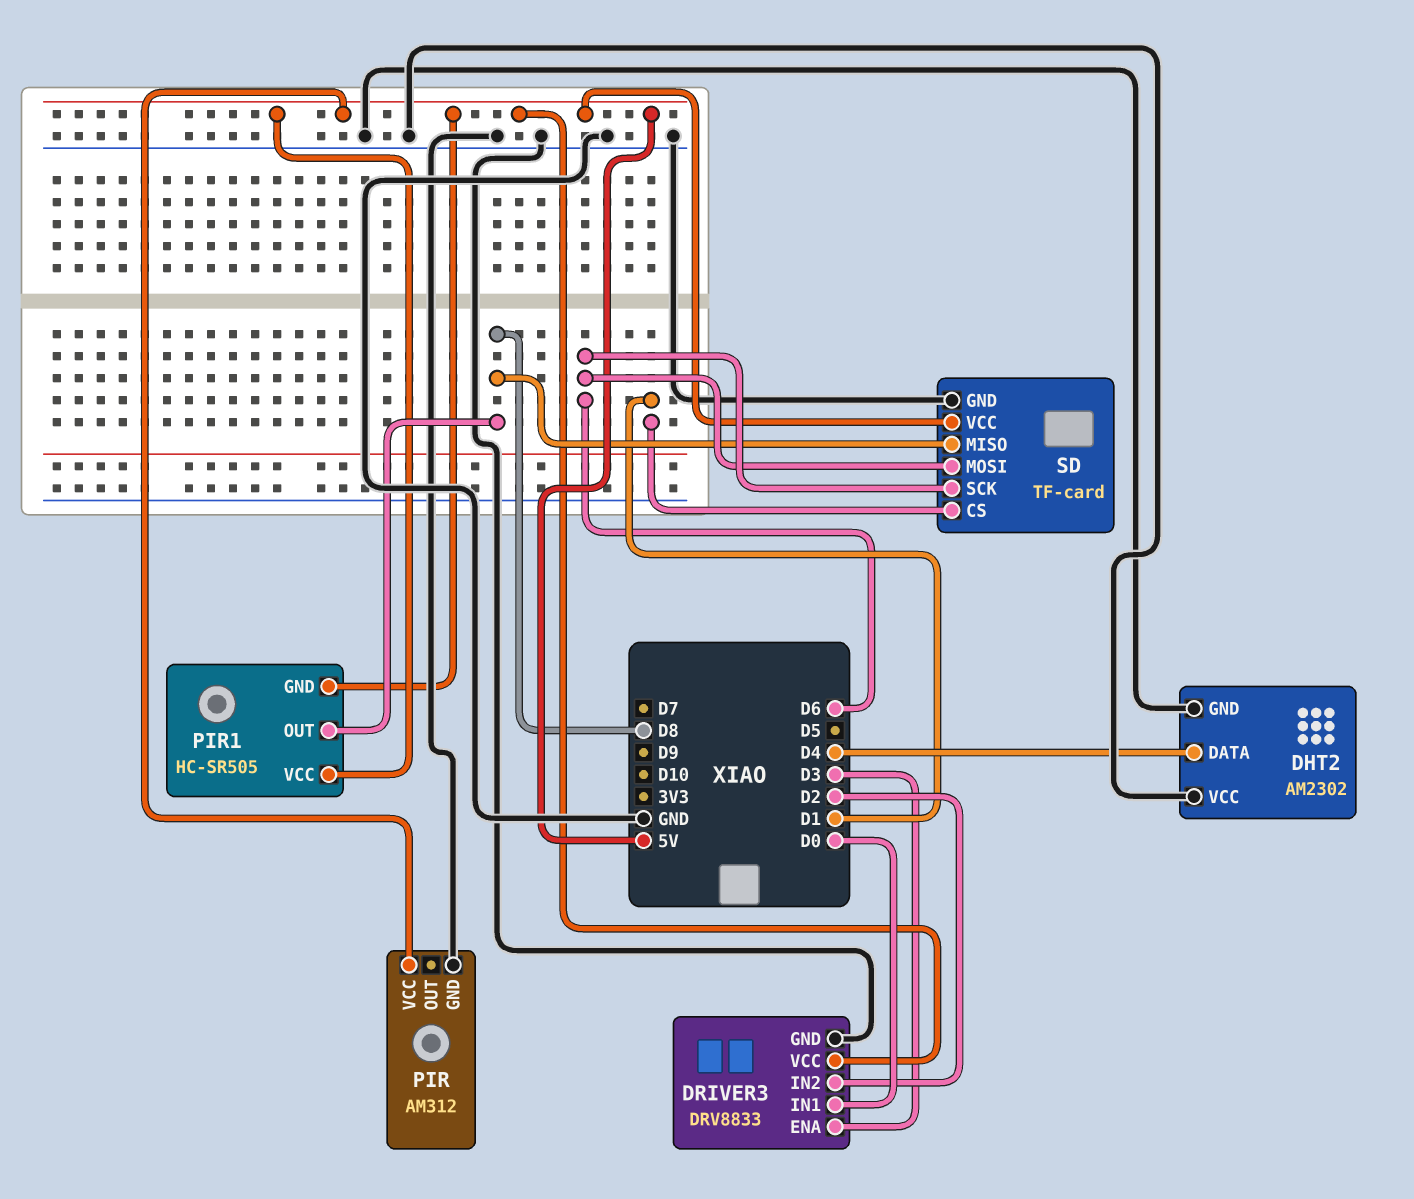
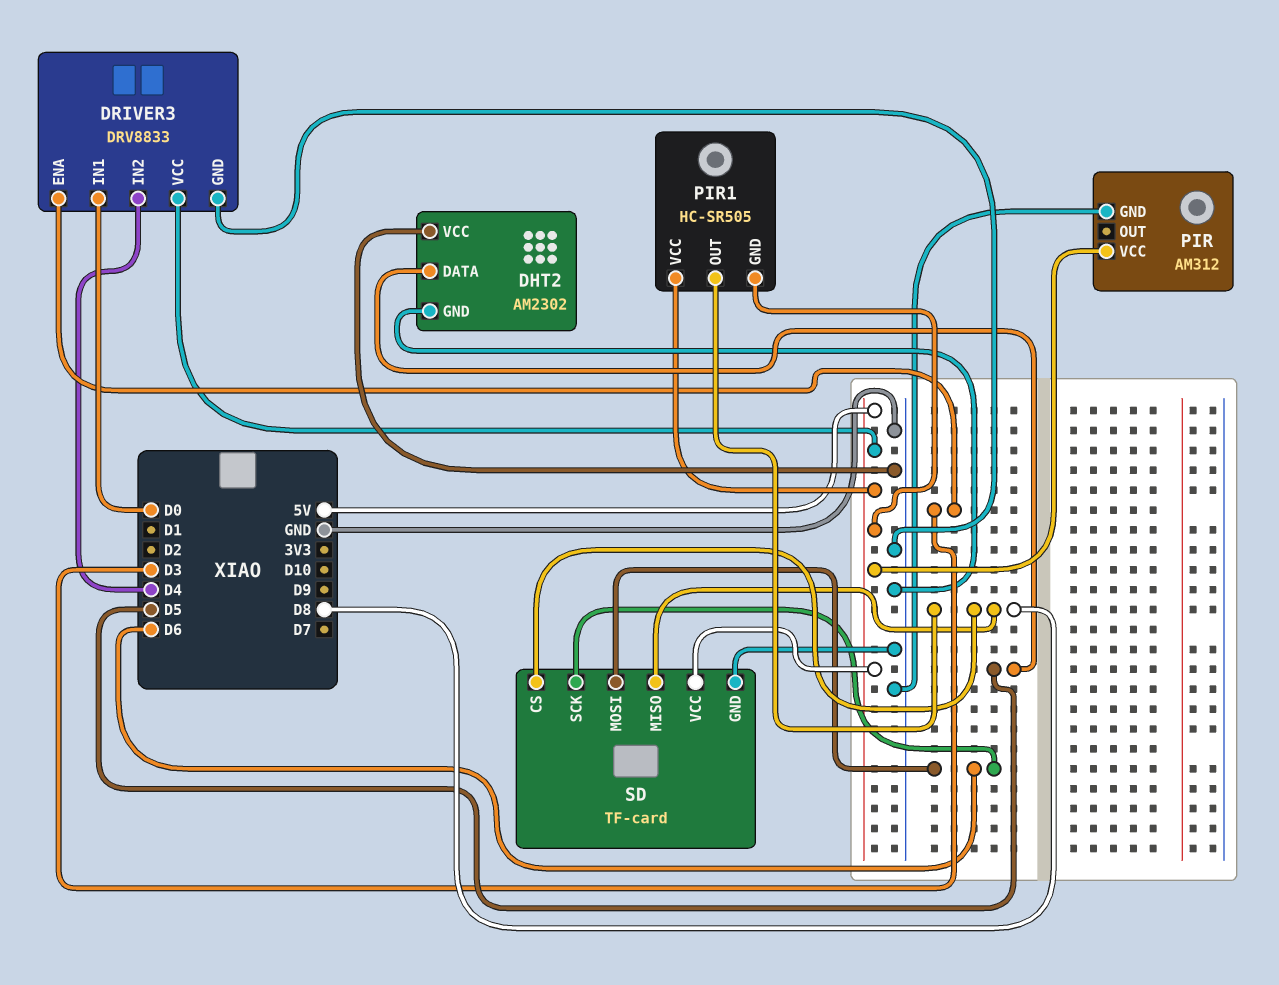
DHT2 pin DATA: D4 -> D5
DRIVER3 pin IN2: D2 -> D4
SD pin CS: D1 -> D8

